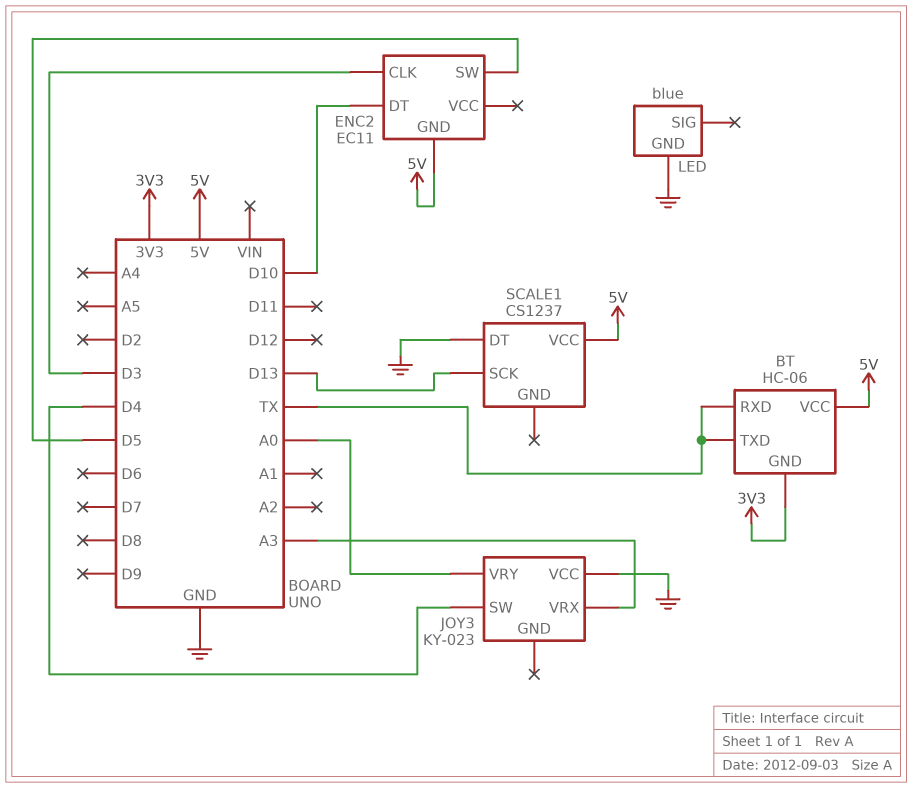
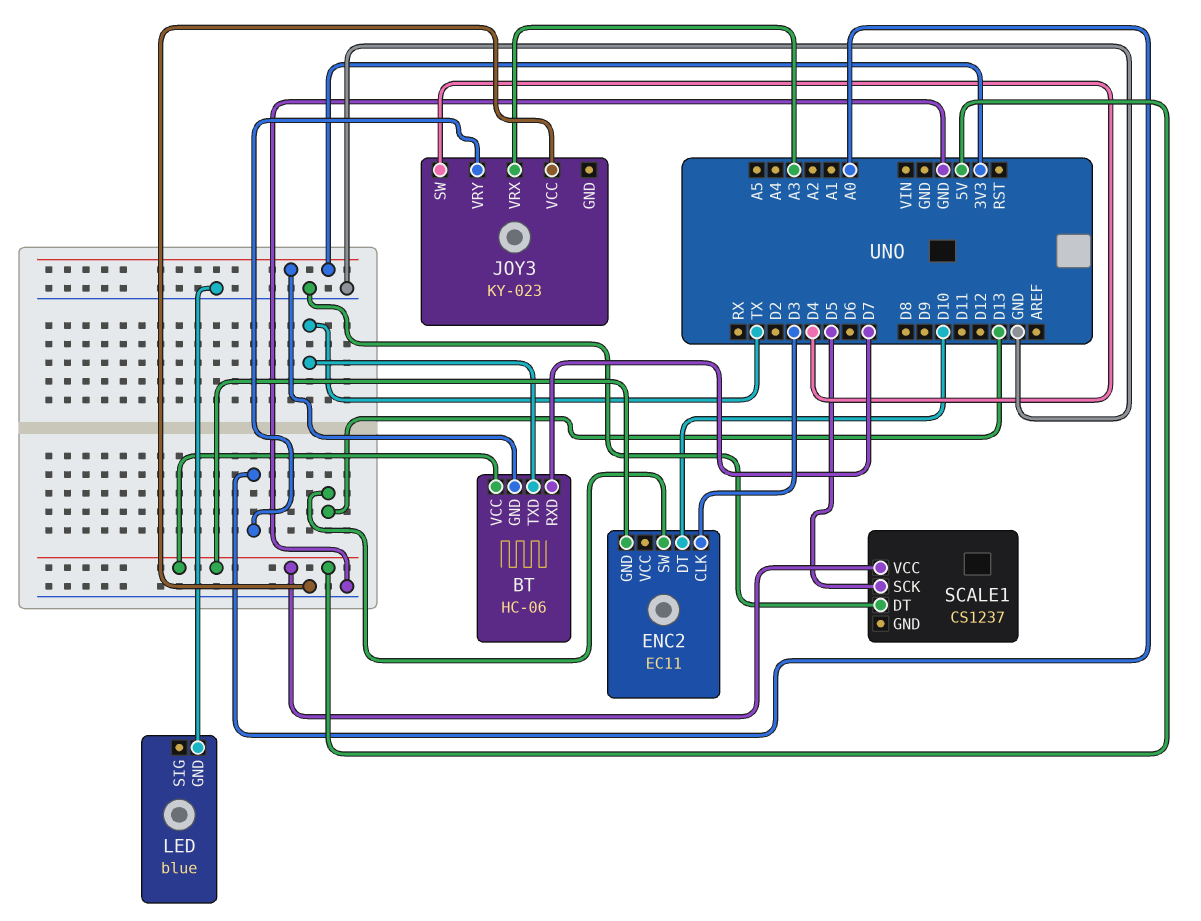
BT pin RXD: TX -> D7
ENC2 pin SW: D5 -> D13
SCALE1 pin SCK: D13 -> D5

